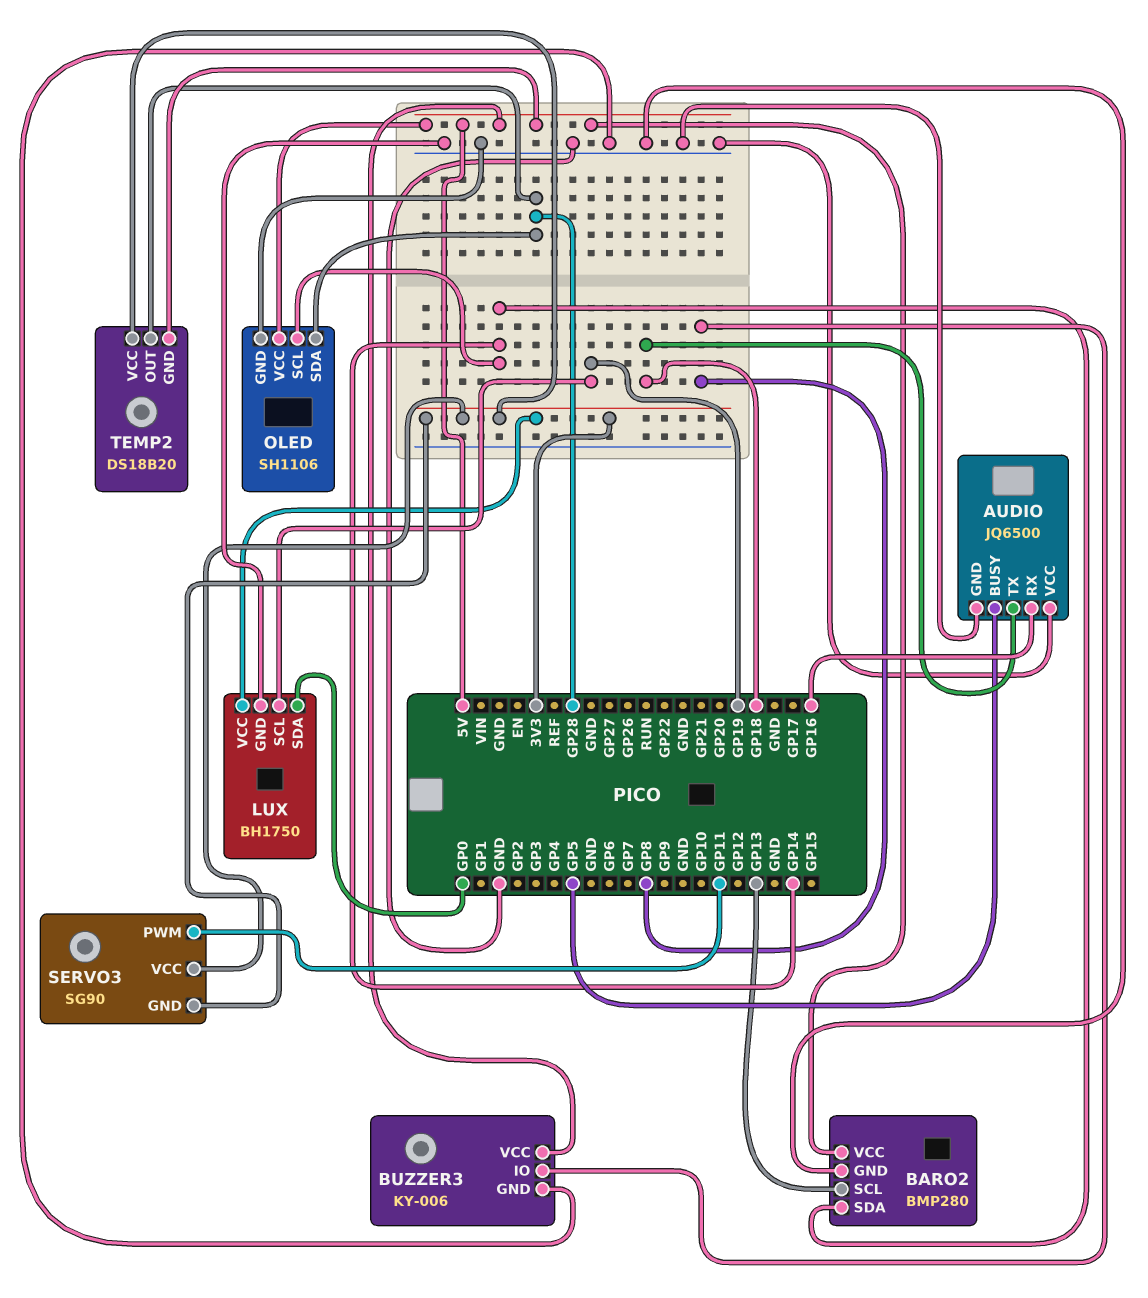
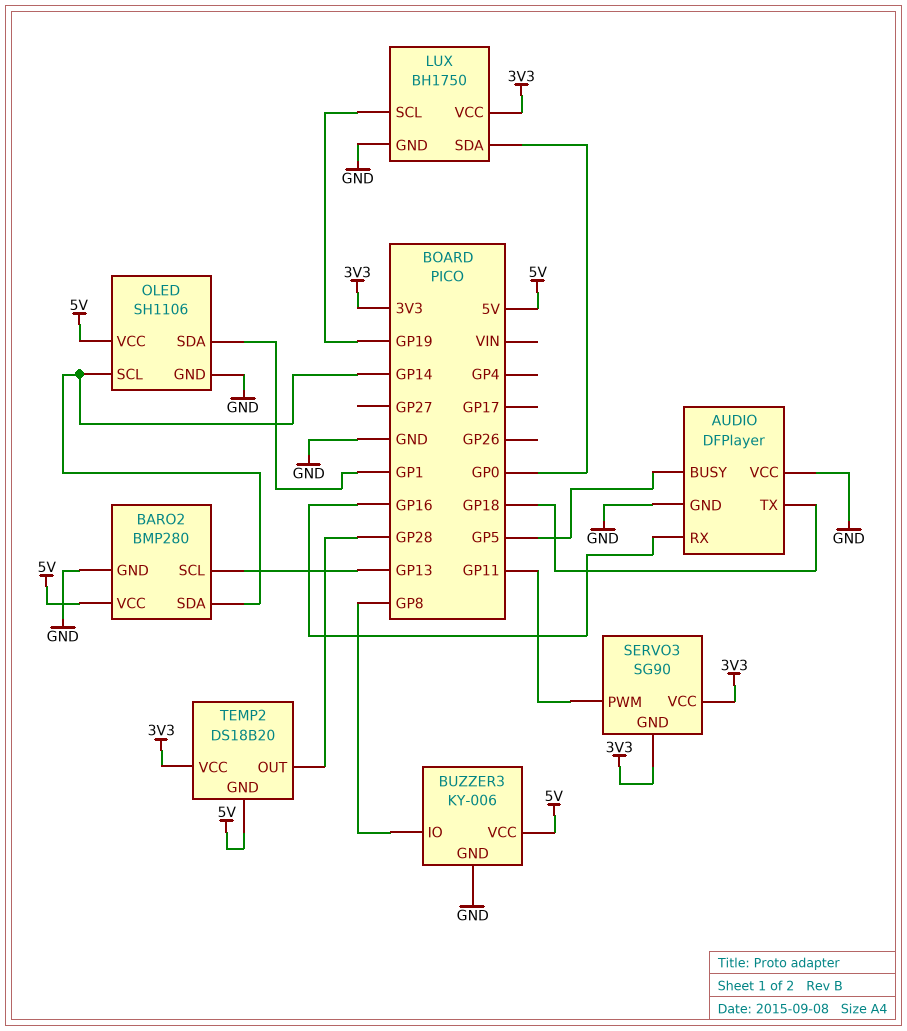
AUDIO: JQ6500 -> DFPlayer
OLED pin SDA: GP28 -> GP1

